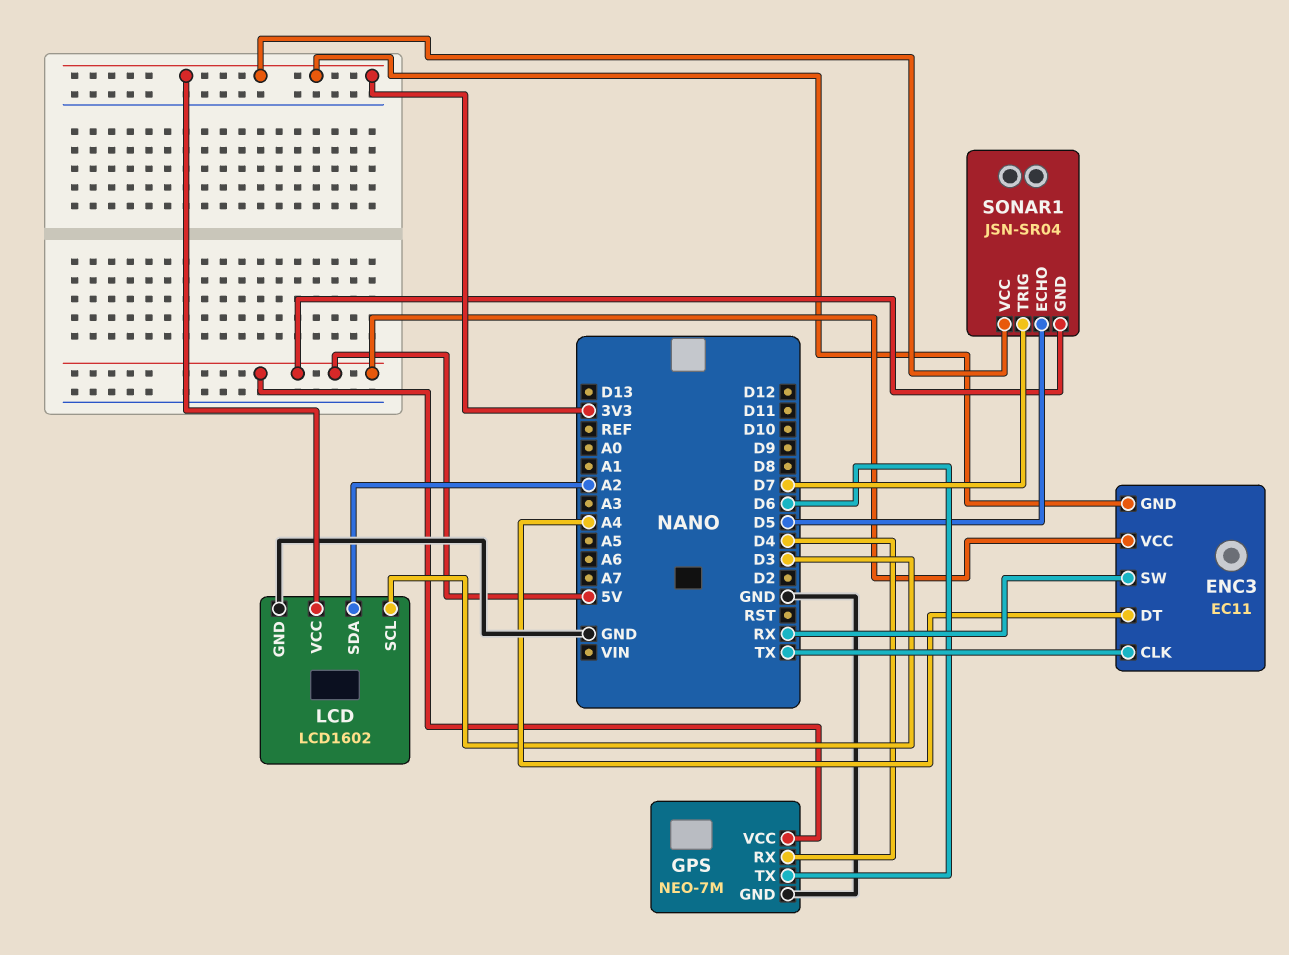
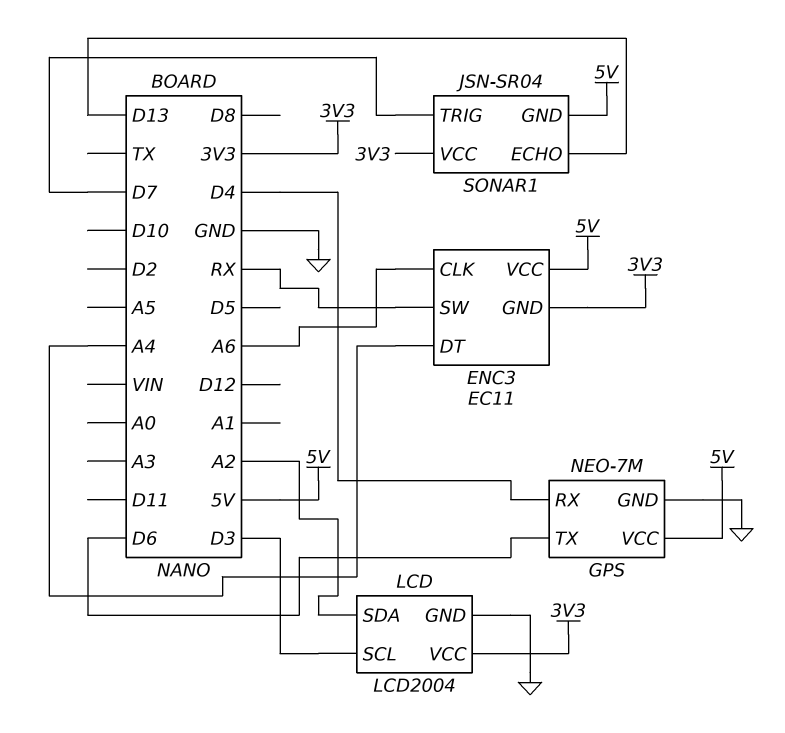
ENC3 pin CLK: TX -> A6
LCD: LCD1602 -> LCD2004
SONAR1 pin ECHO: D5 -> D13

